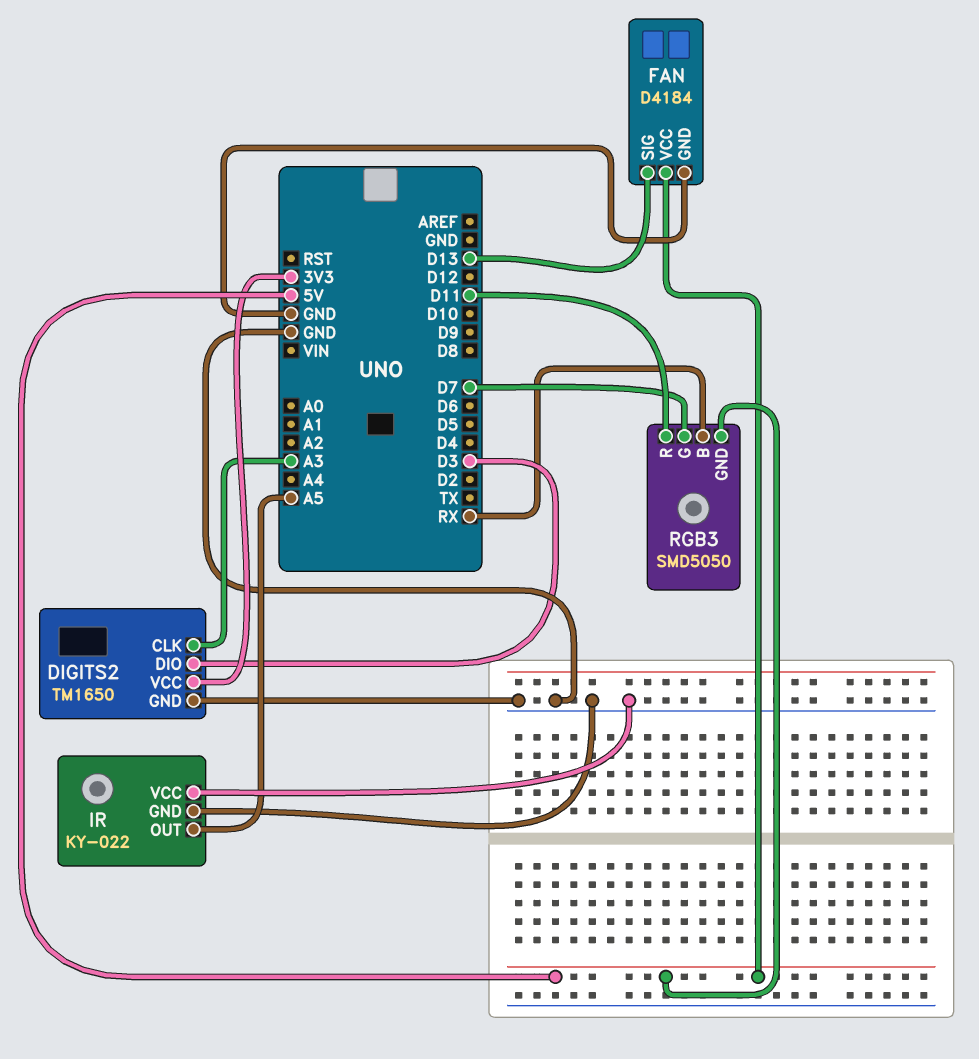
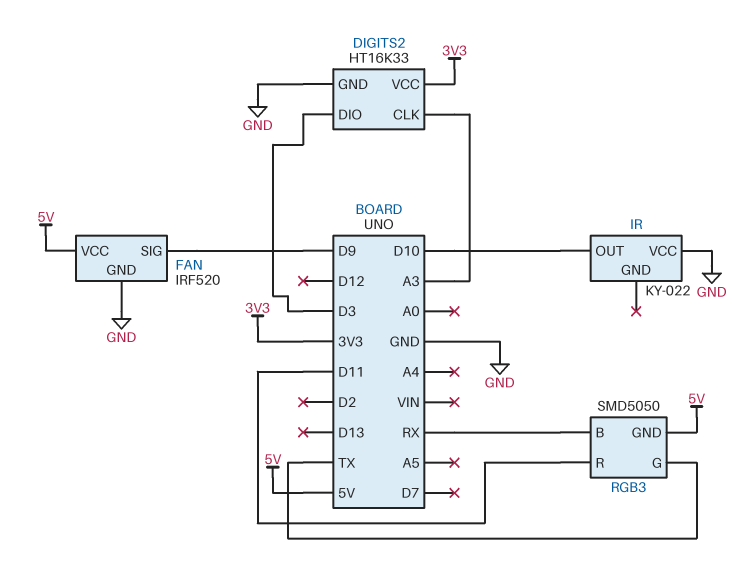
DIGITS2: TM1650 -> HT16K33
FAN: D4184 -> IRF520
FAN pin SIG: D13 -> D9
IR pin GND: GND -> none
IR pin OUT: A5 -> D10
RGB3 pin G: D7 -> TX

